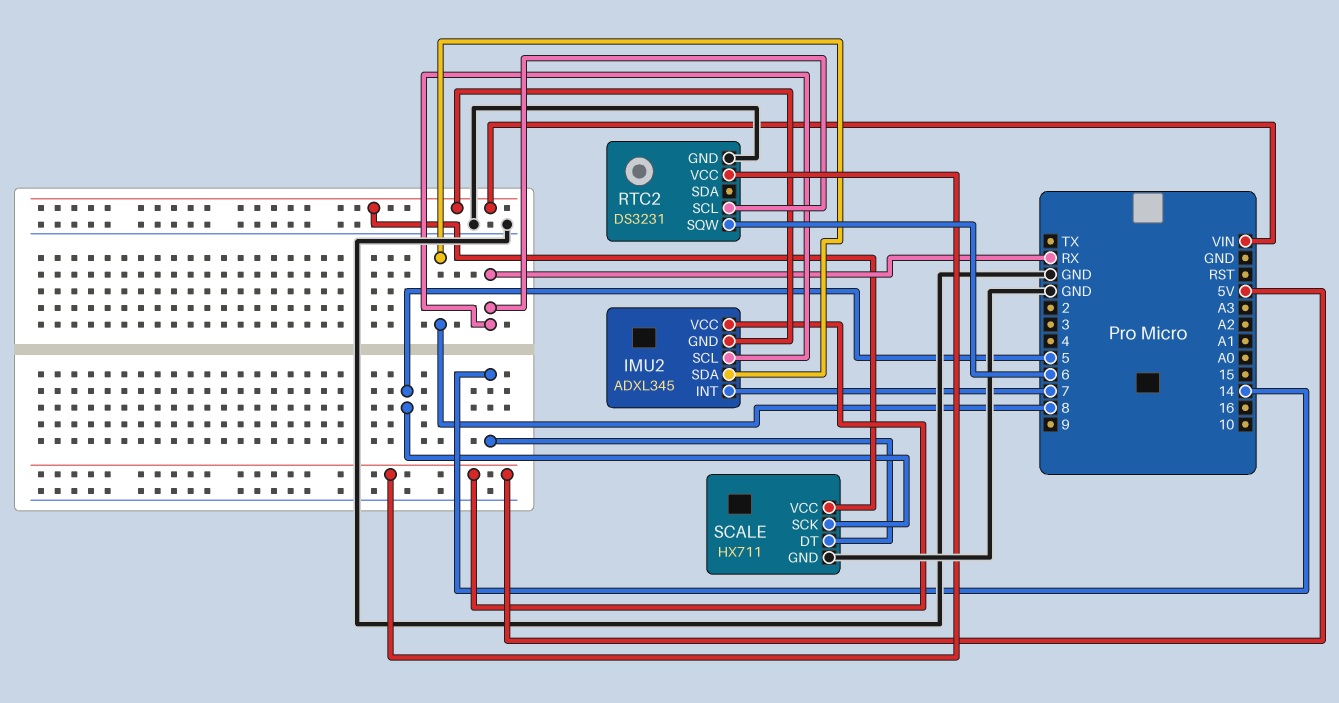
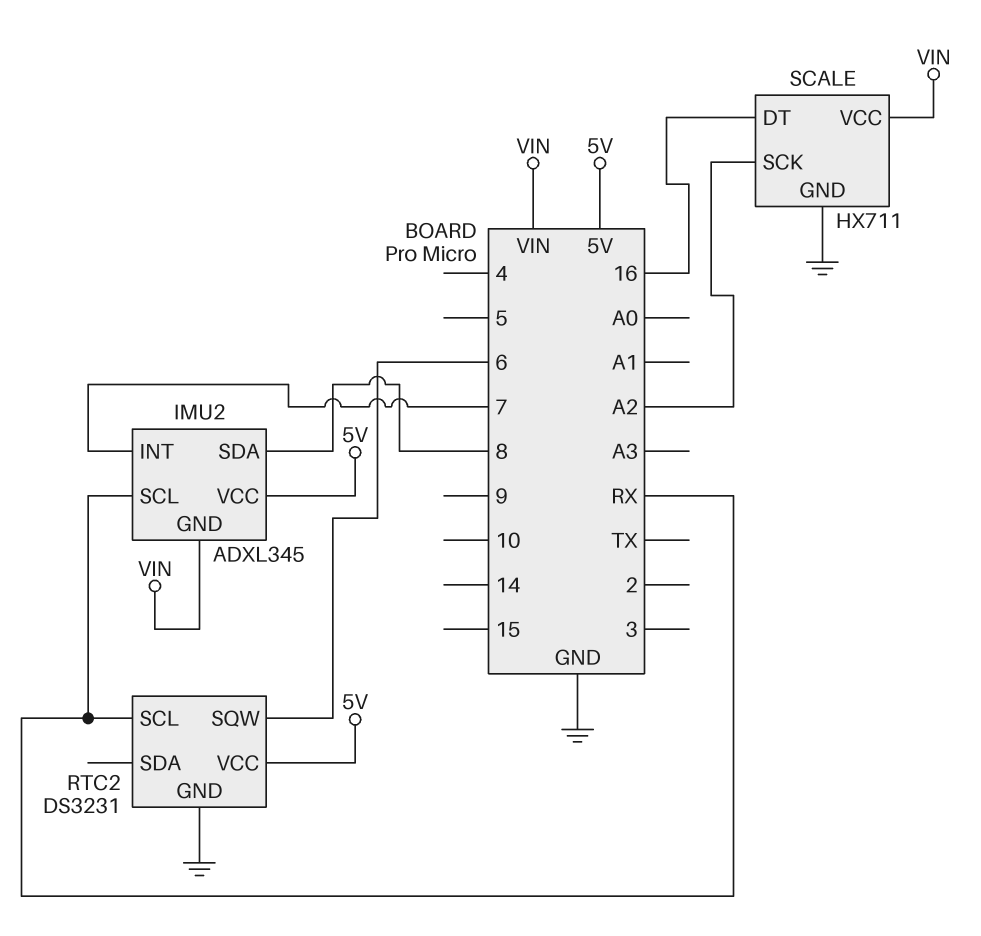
SCALE pin DT: 14 -> 16
SCALE pin SCK: 5 -> A2

